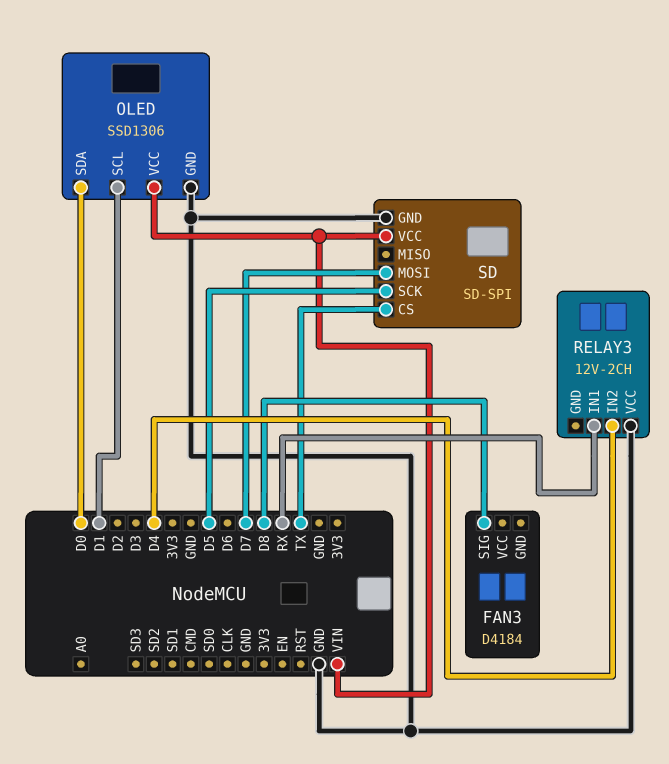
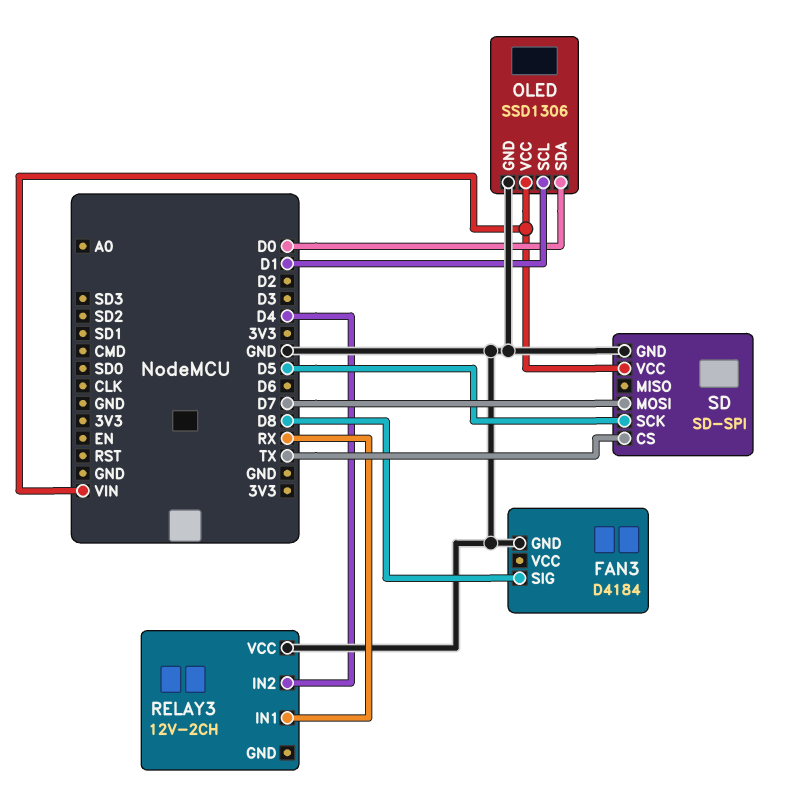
FAN3 pin GND: none -> GND

